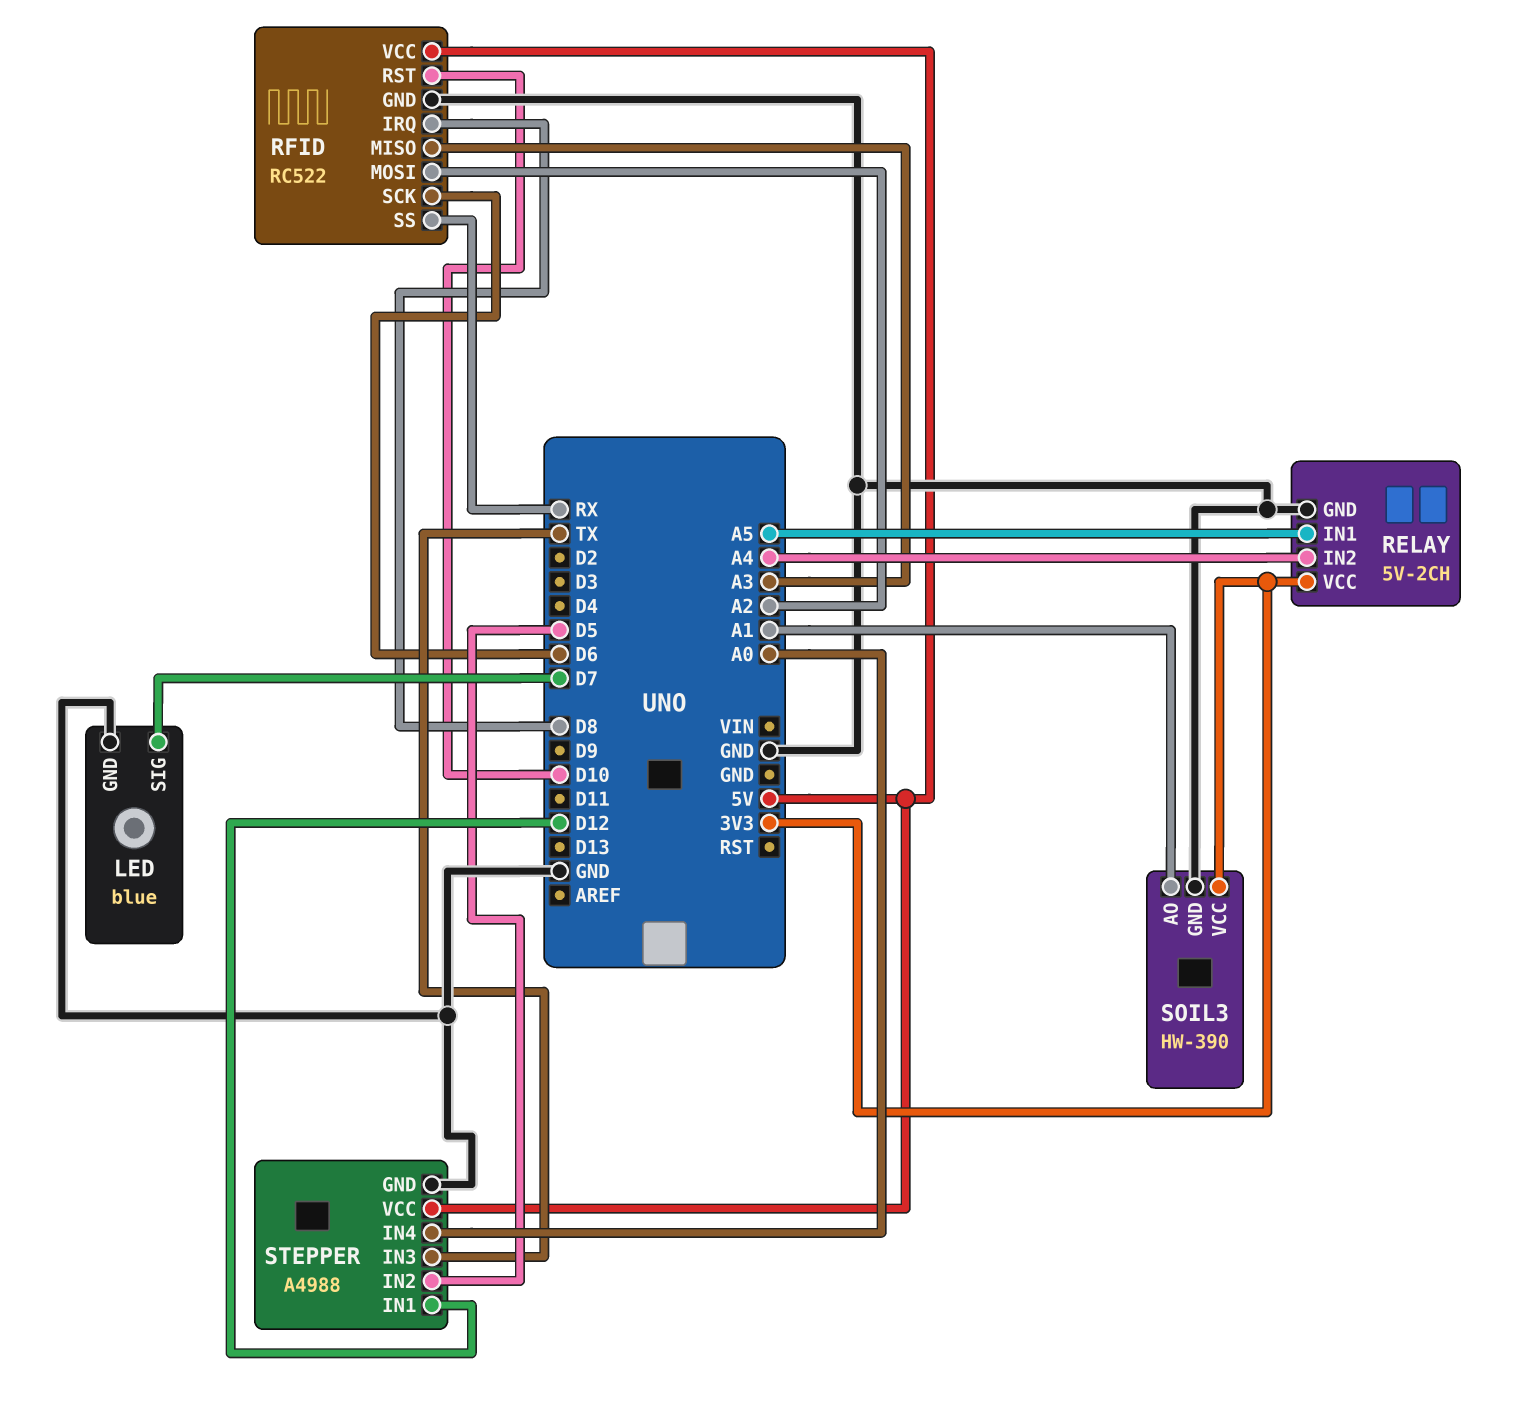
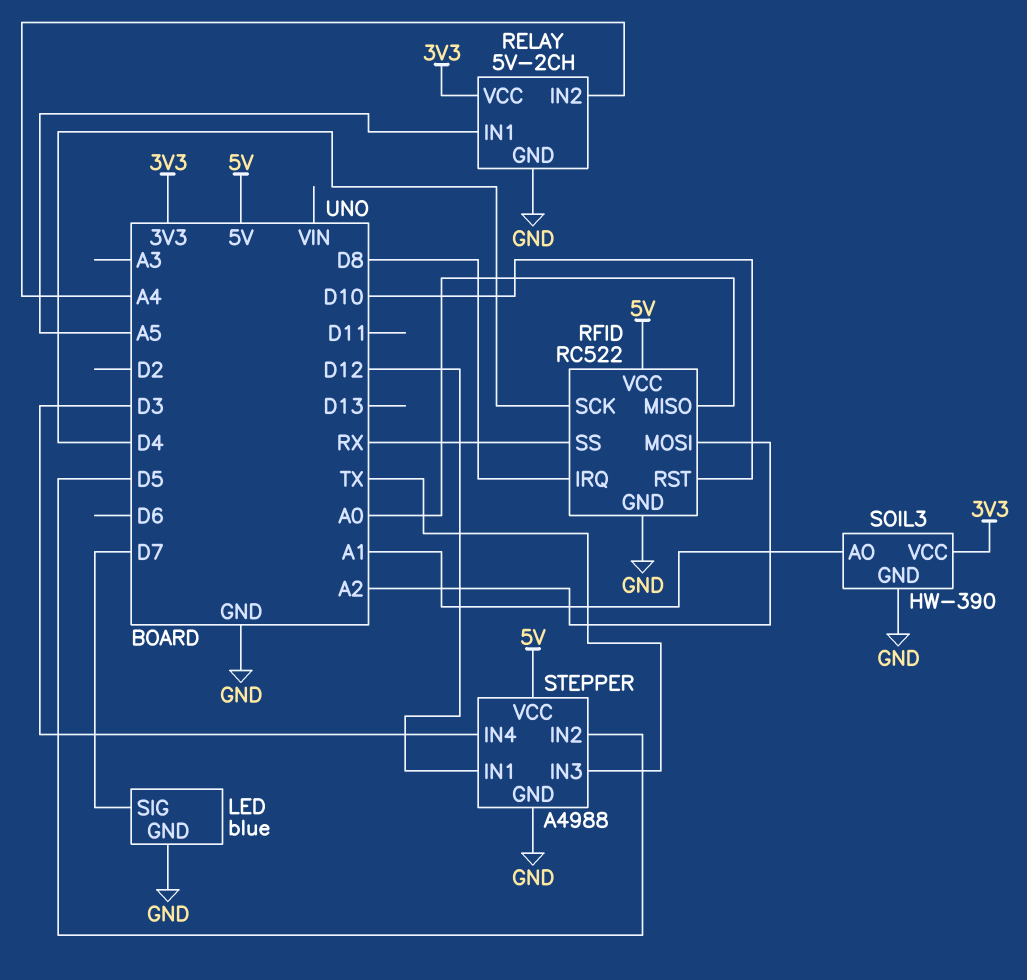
RFID pin MISO: A3 -> A0
RFID pin SCK: D6 -> D4
STEPPER pin IN4: A0 -> D3

